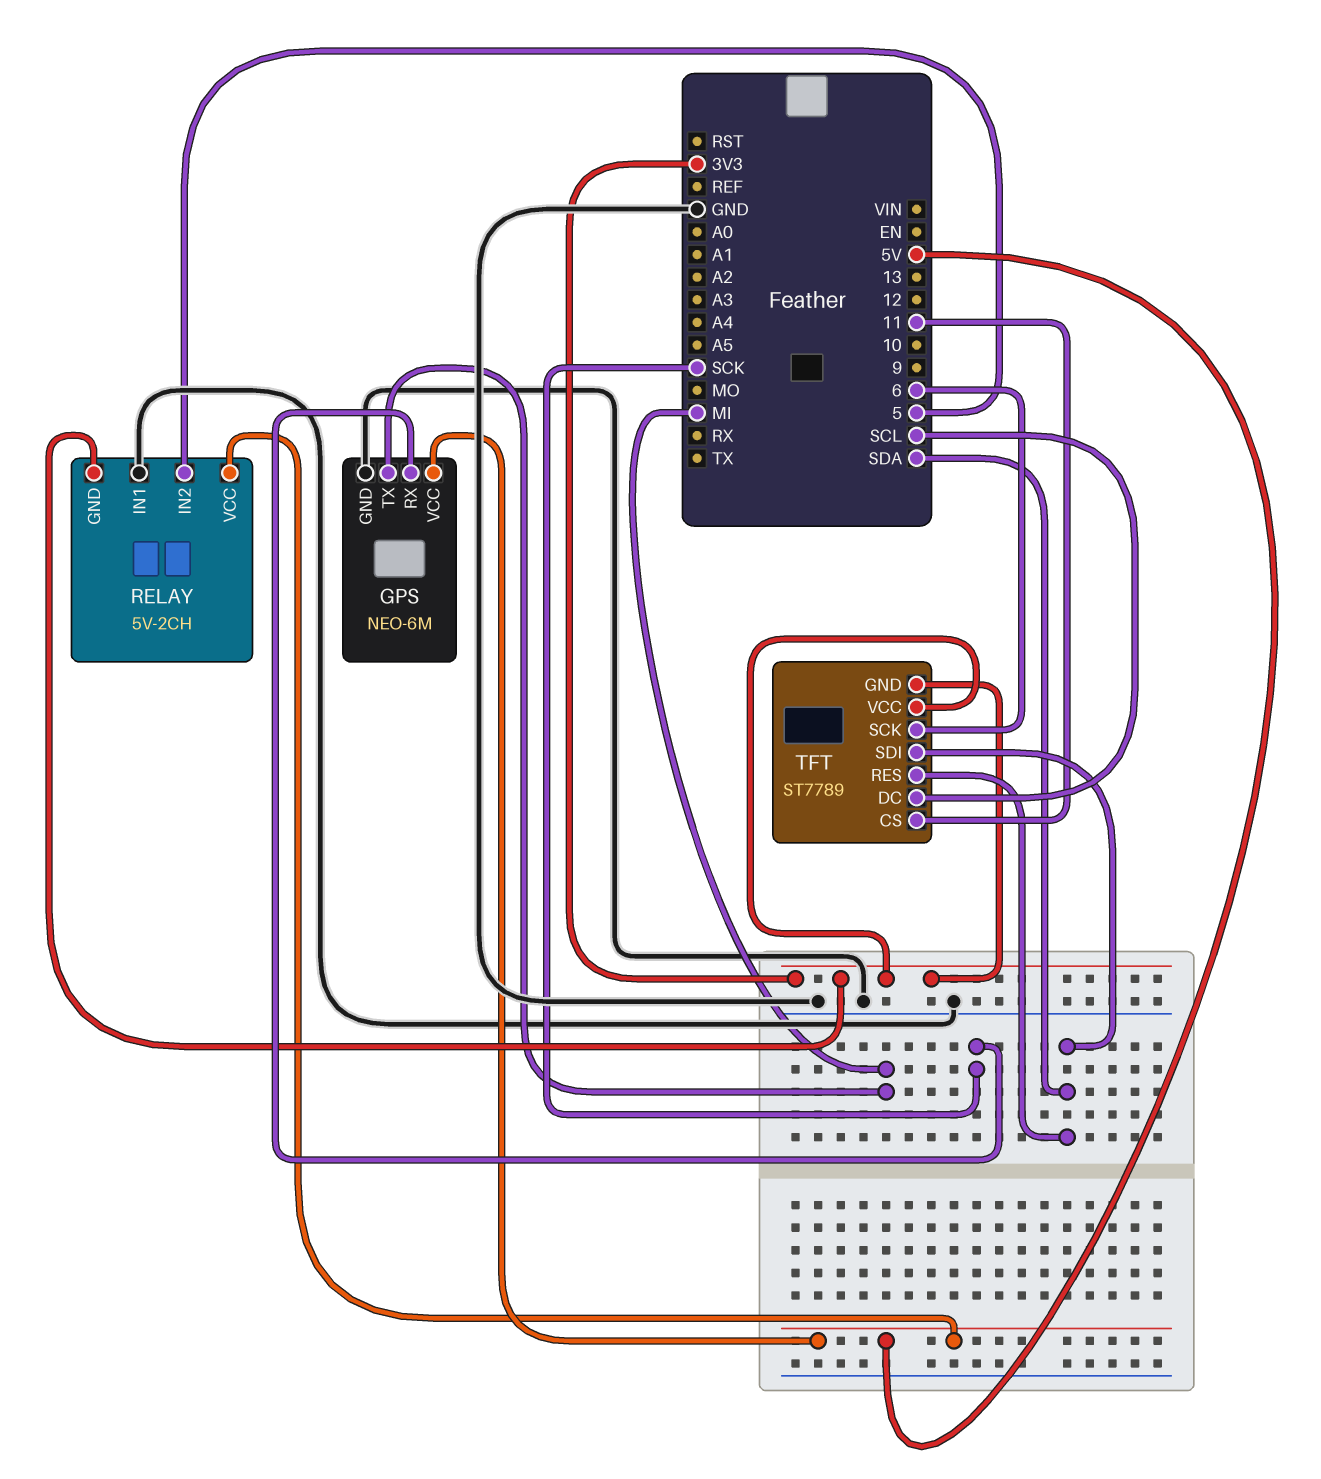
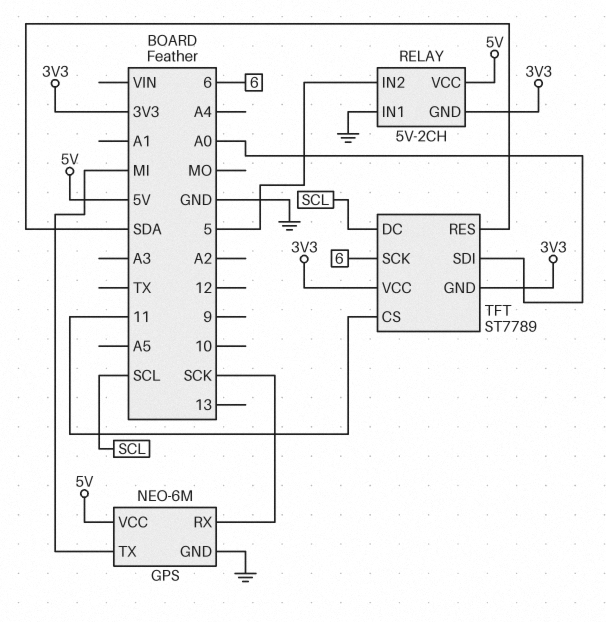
TFT pin SDI: SDA -> A0

